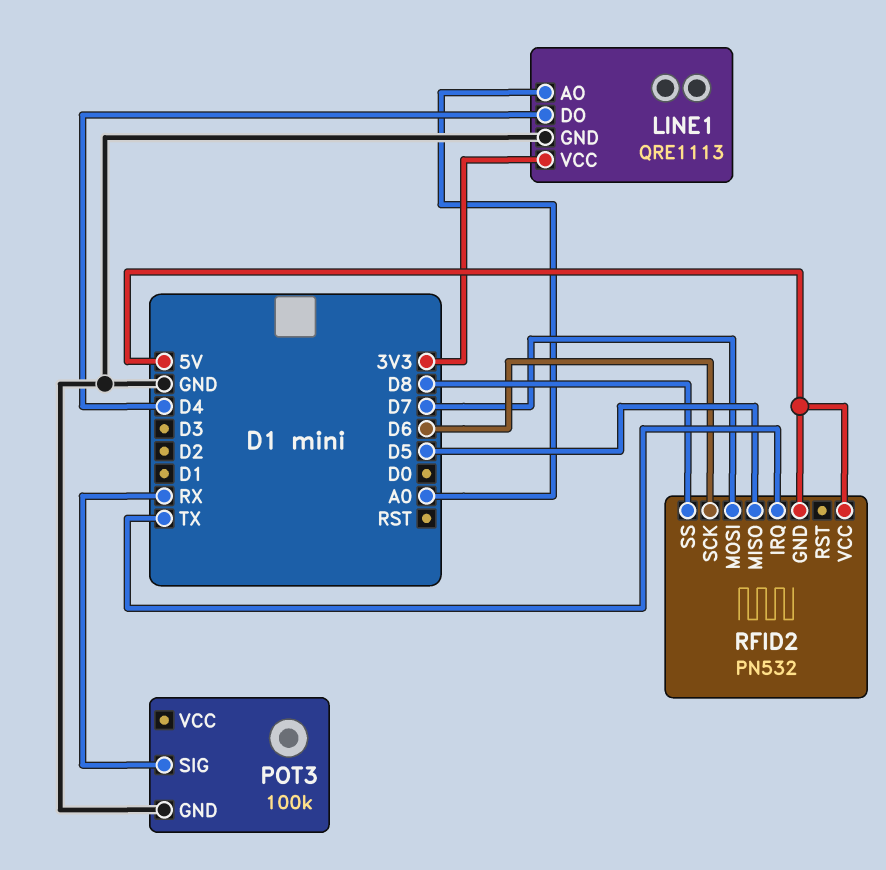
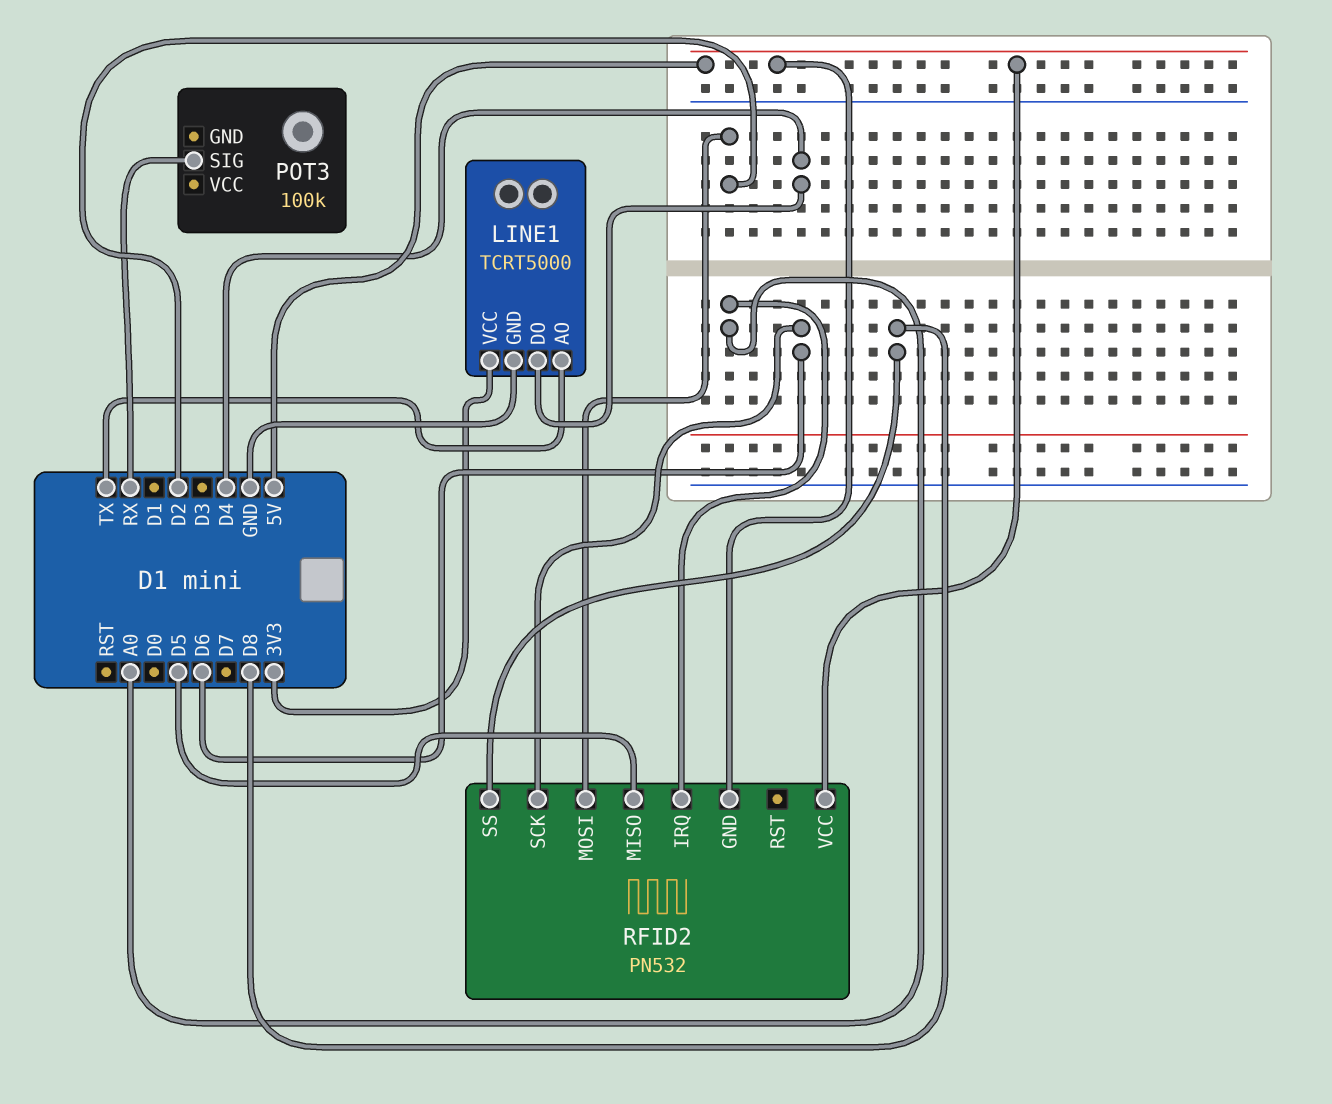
LINE1: QRE1113 -> TCRT5000
LINE1 pin AO: A0 -> TX
POT3 pin GND: GND -> none
RFID2 pin IRQ: TX -> A0
RFID2 pin MOSI: D7 -> D2

